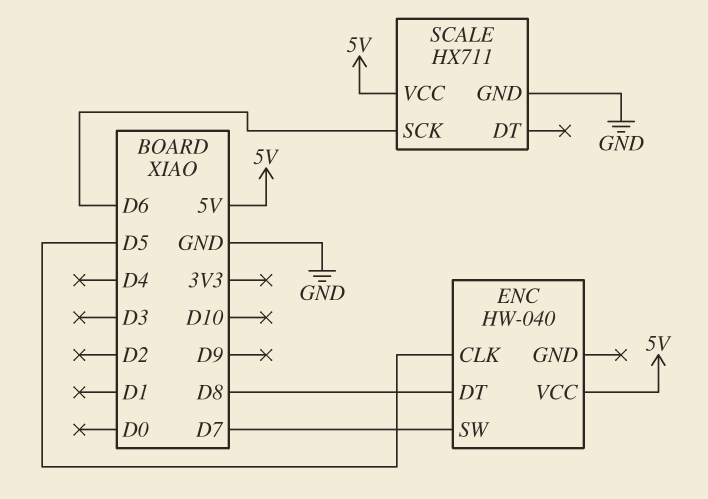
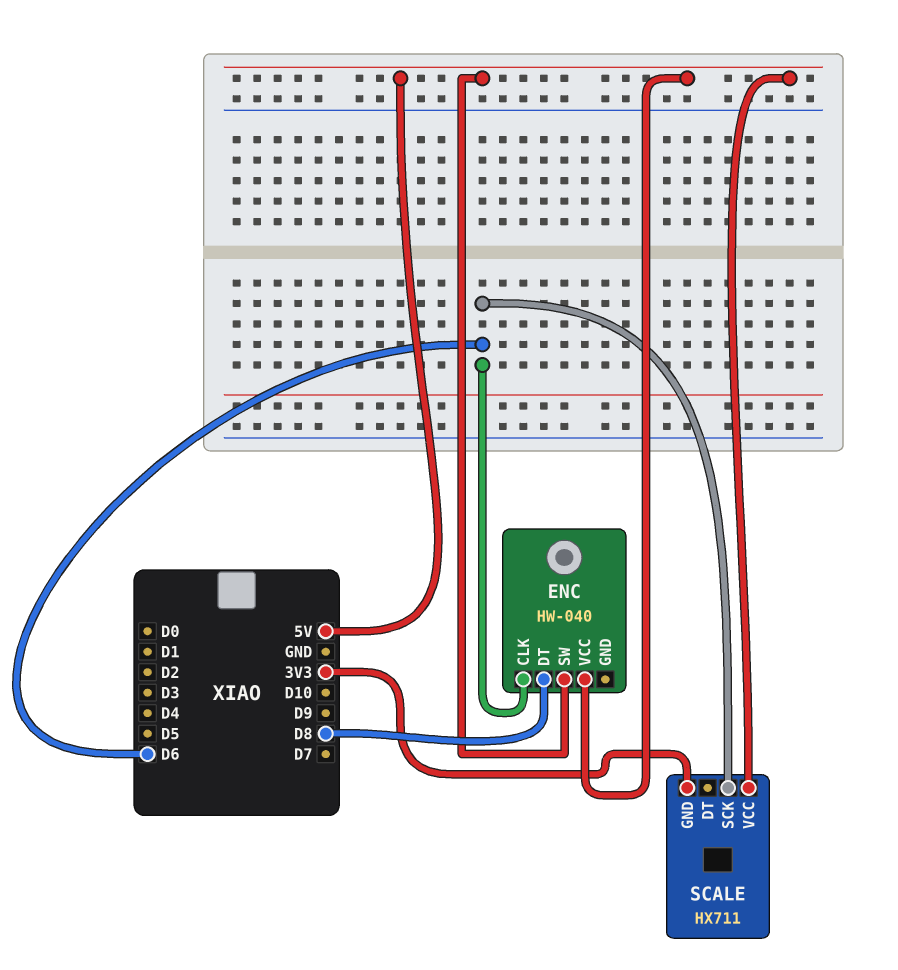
ENC pin CLK: D5 -> D6
ENC pin SW: D7 -> 5V
SCALE pin GND: GND -> 3V3

